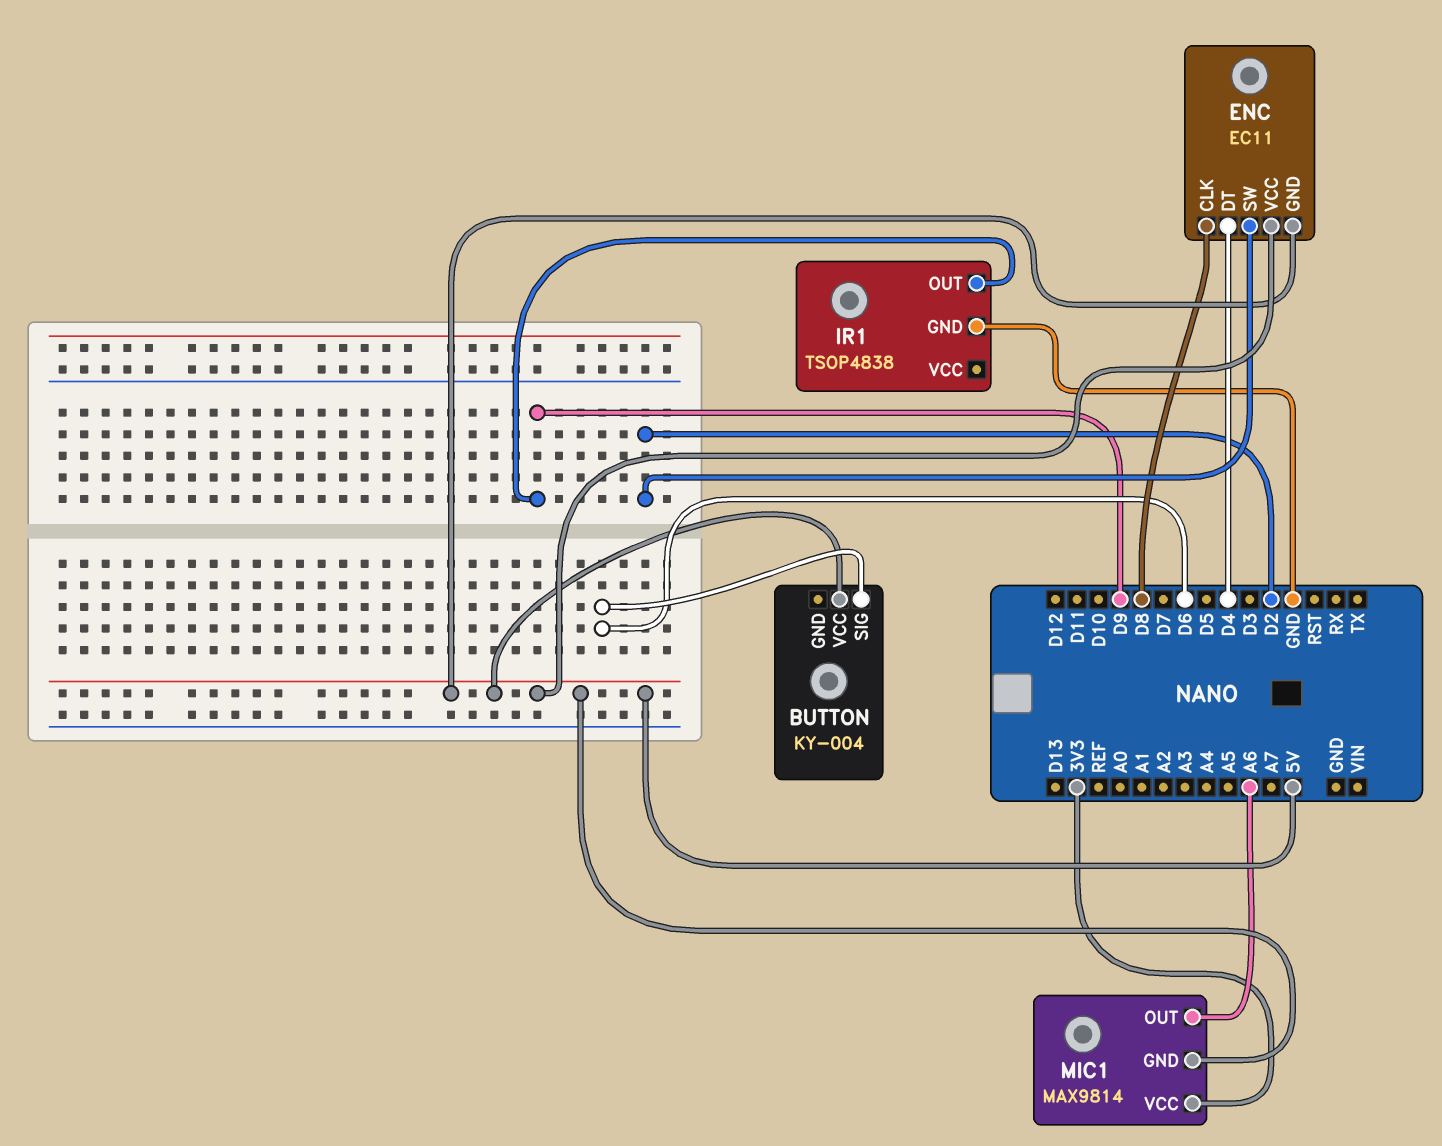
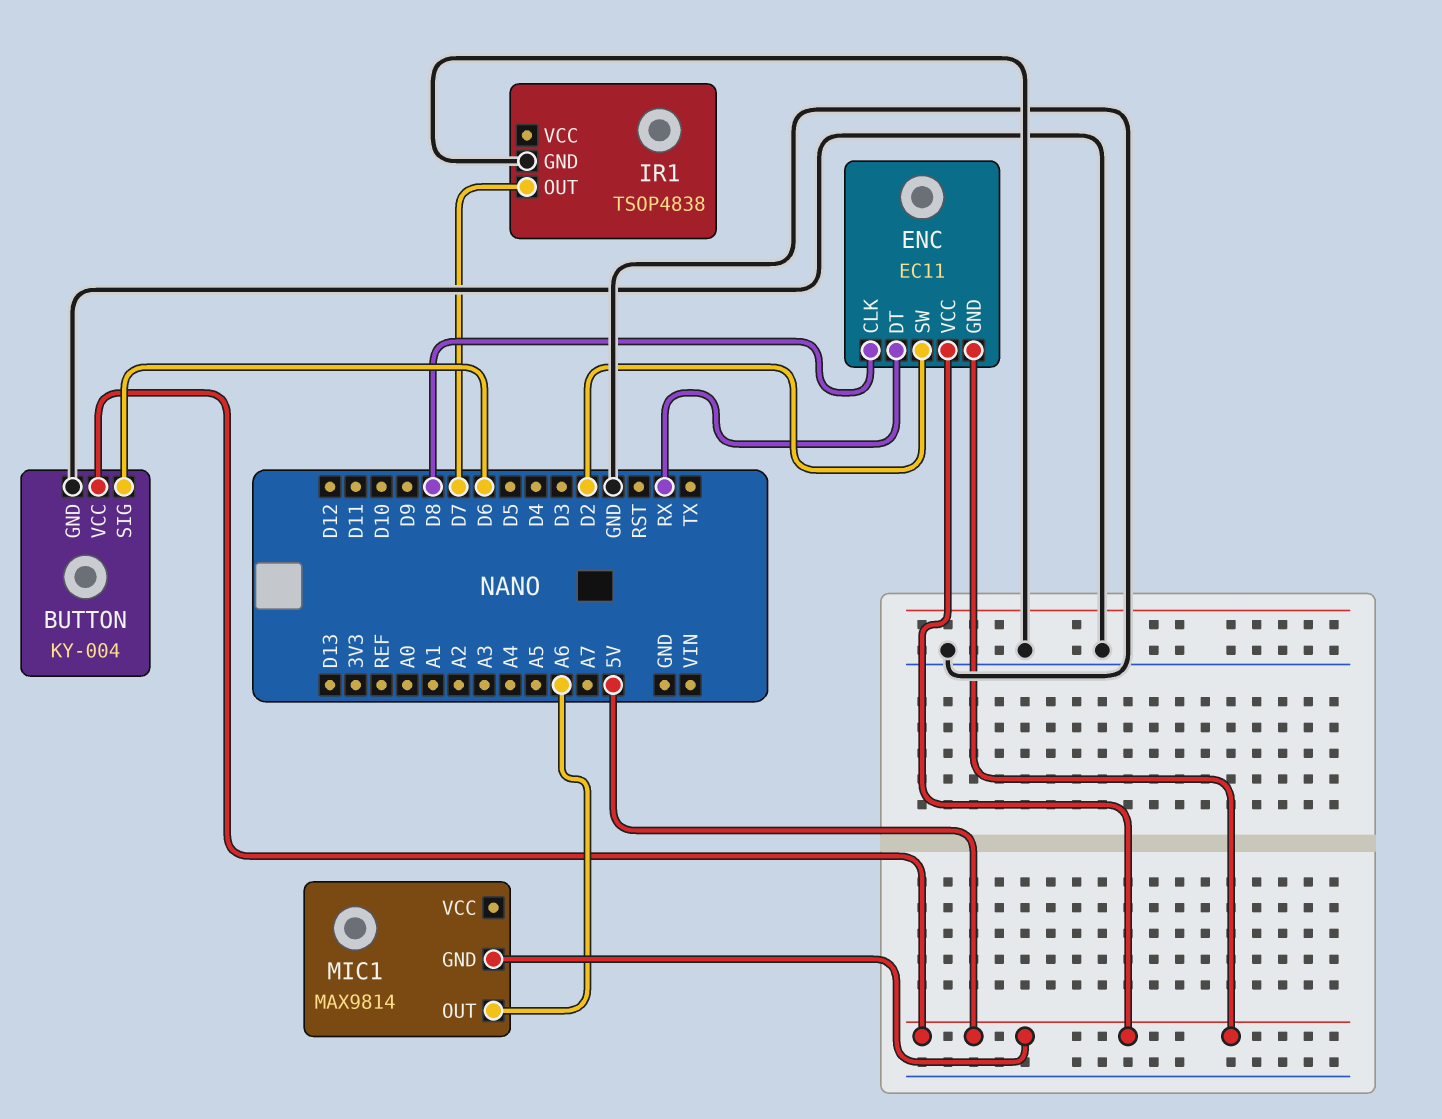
BUTTON pin GND: none -> GND
ENC pin DT: D4 -> RX
IR1 pin OUT: D9 -> D7
MIC1 pin VCC: 3V3 -> none

